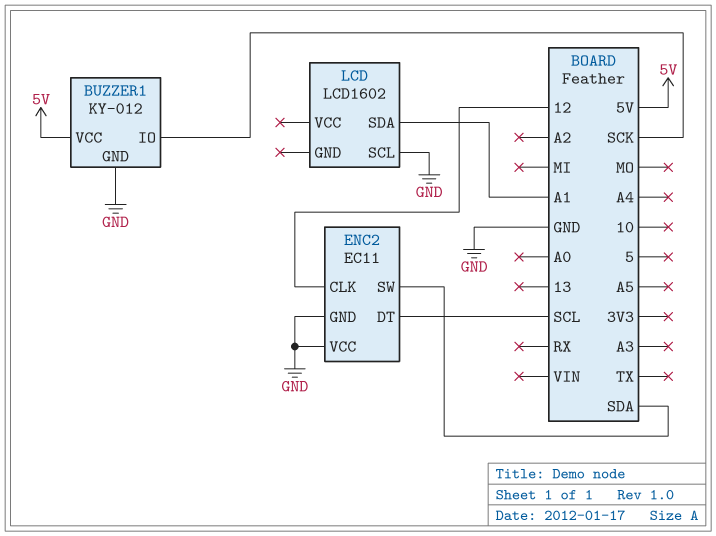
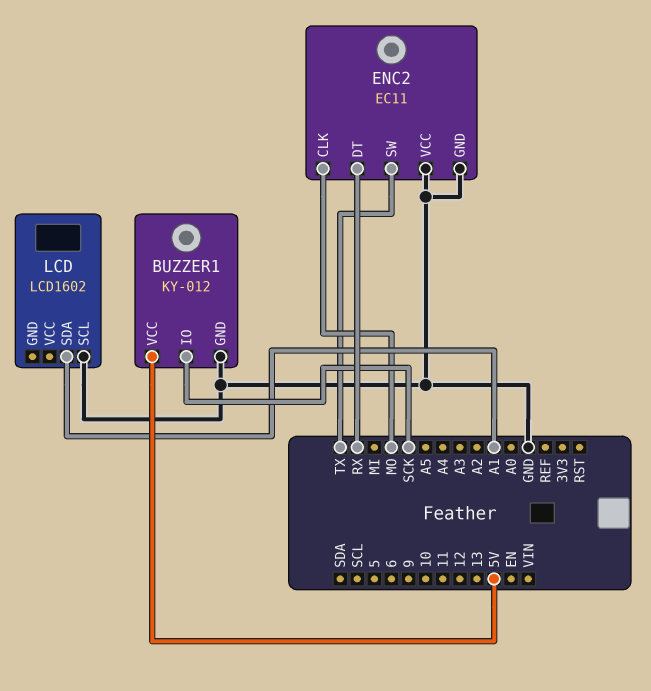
ENC2 pin CLK: 12 -> MO
ENC2 pin DT: SCL -> RX
ENC2 pin SW: SDA -> TX

